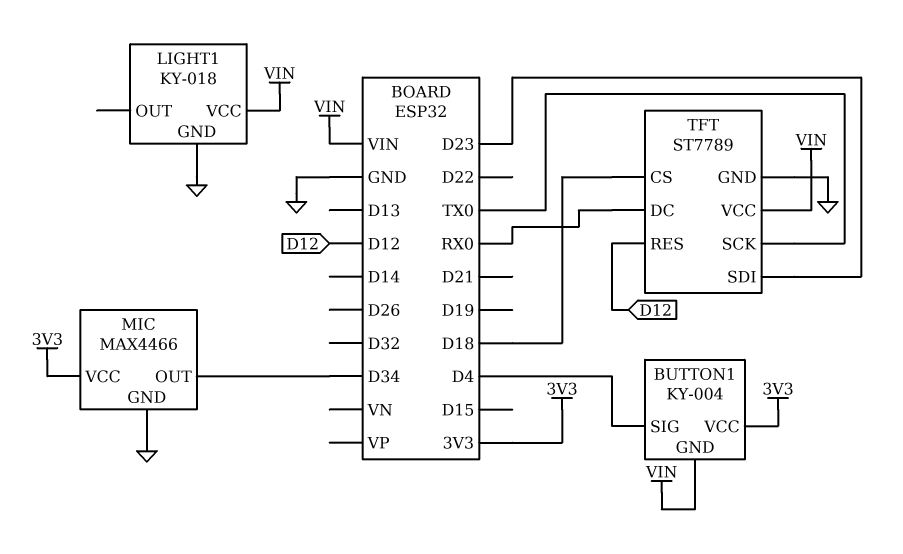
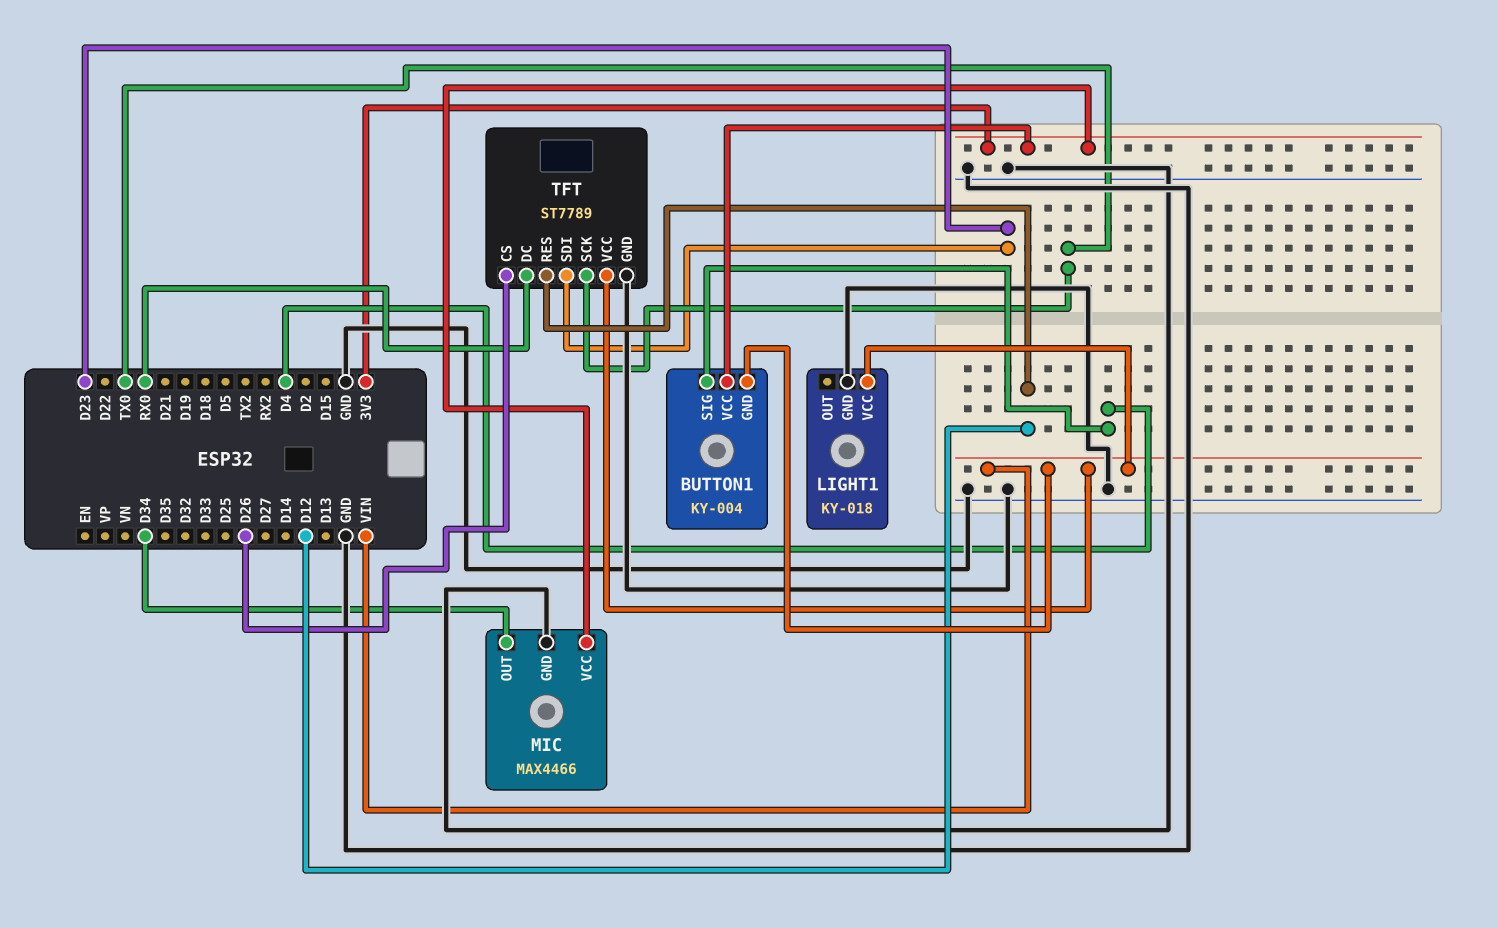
TFT pin CS: D18 -> D26

